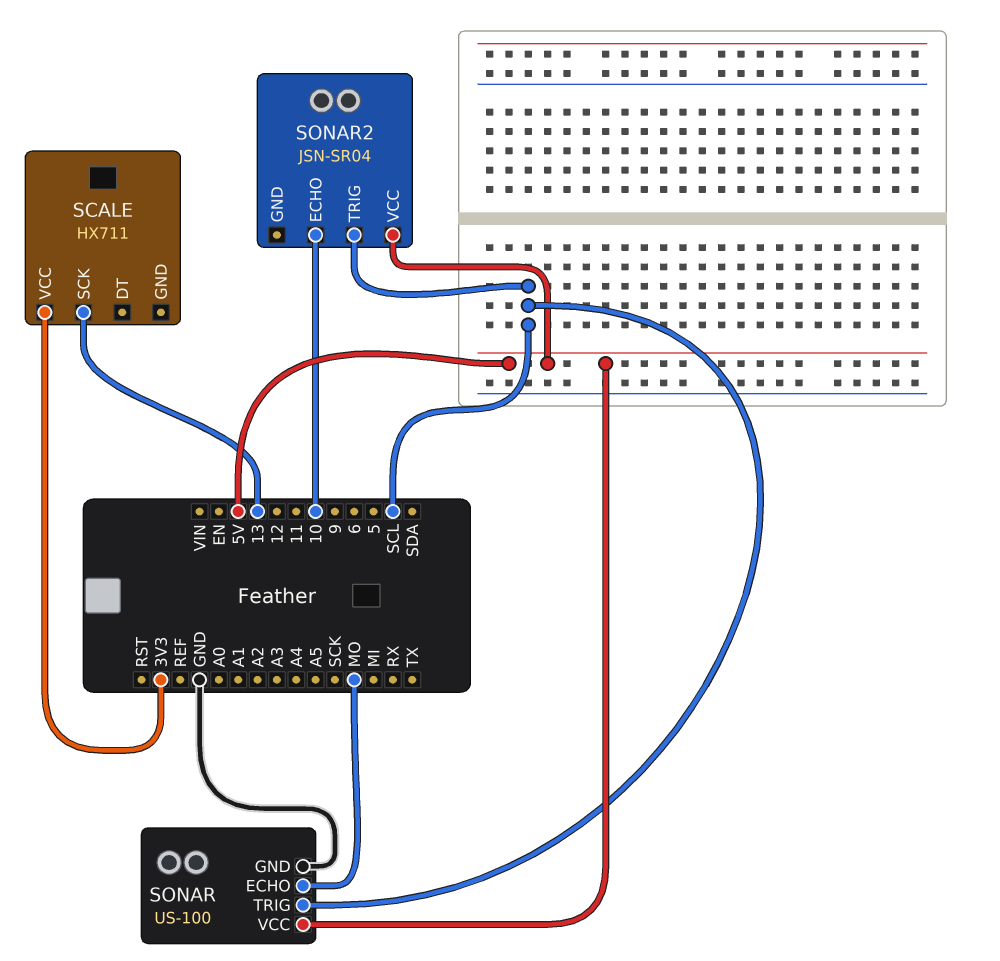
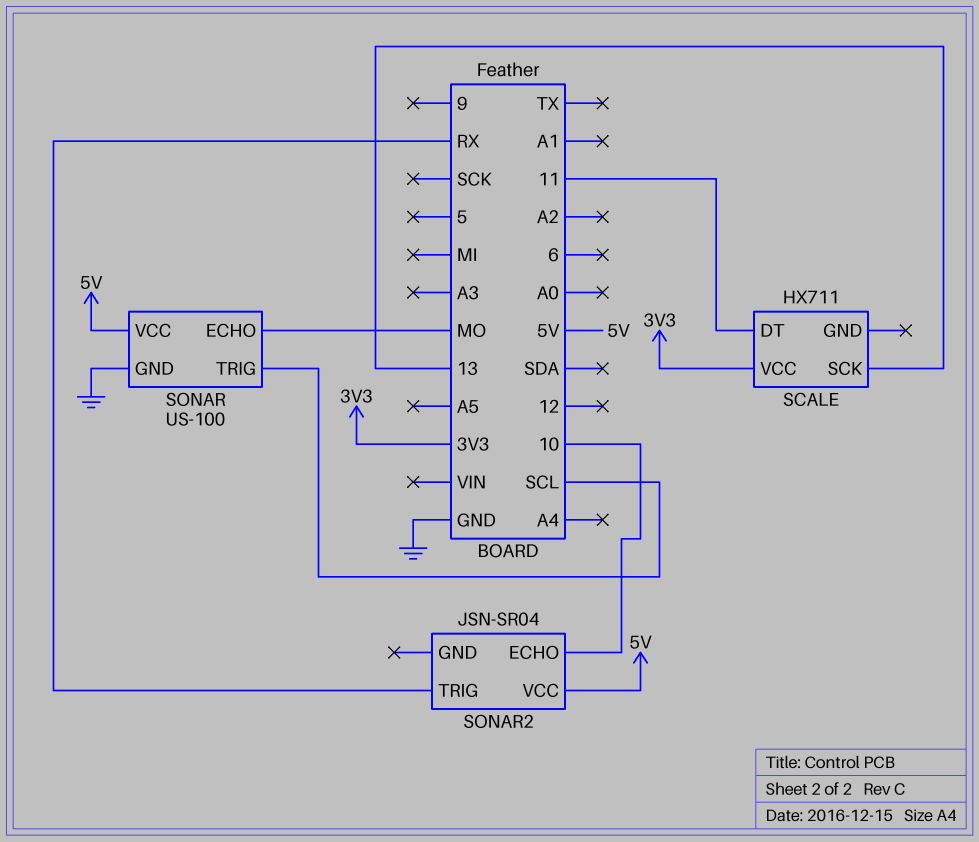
SCALE pin DT: none -> 11
SONAR2 pin TRIG: SCL -> RX

